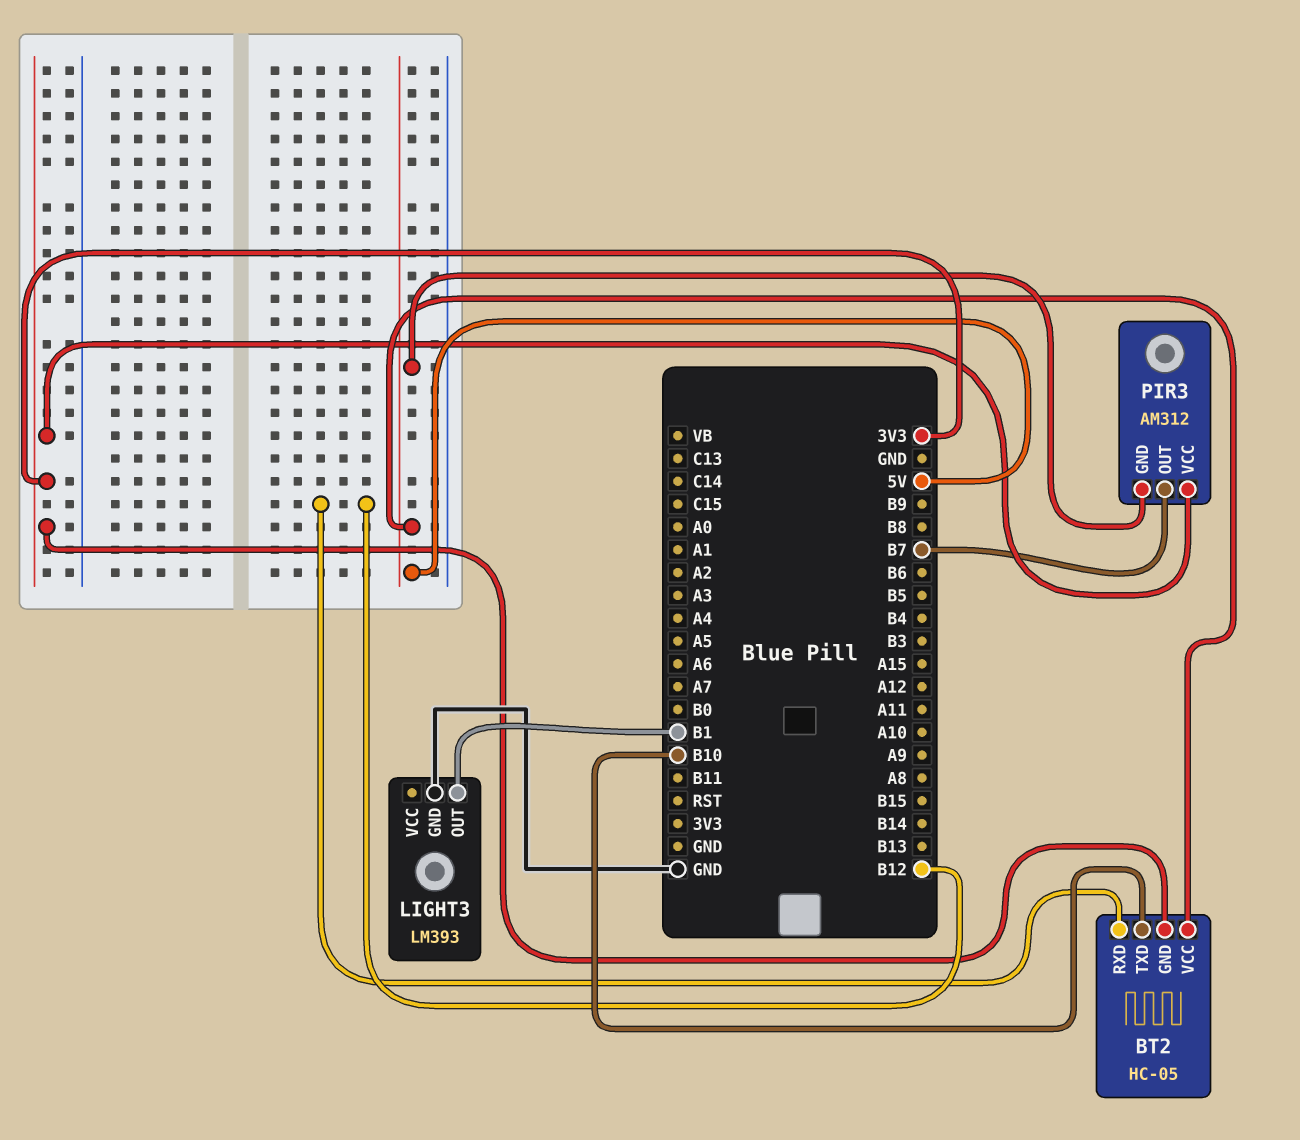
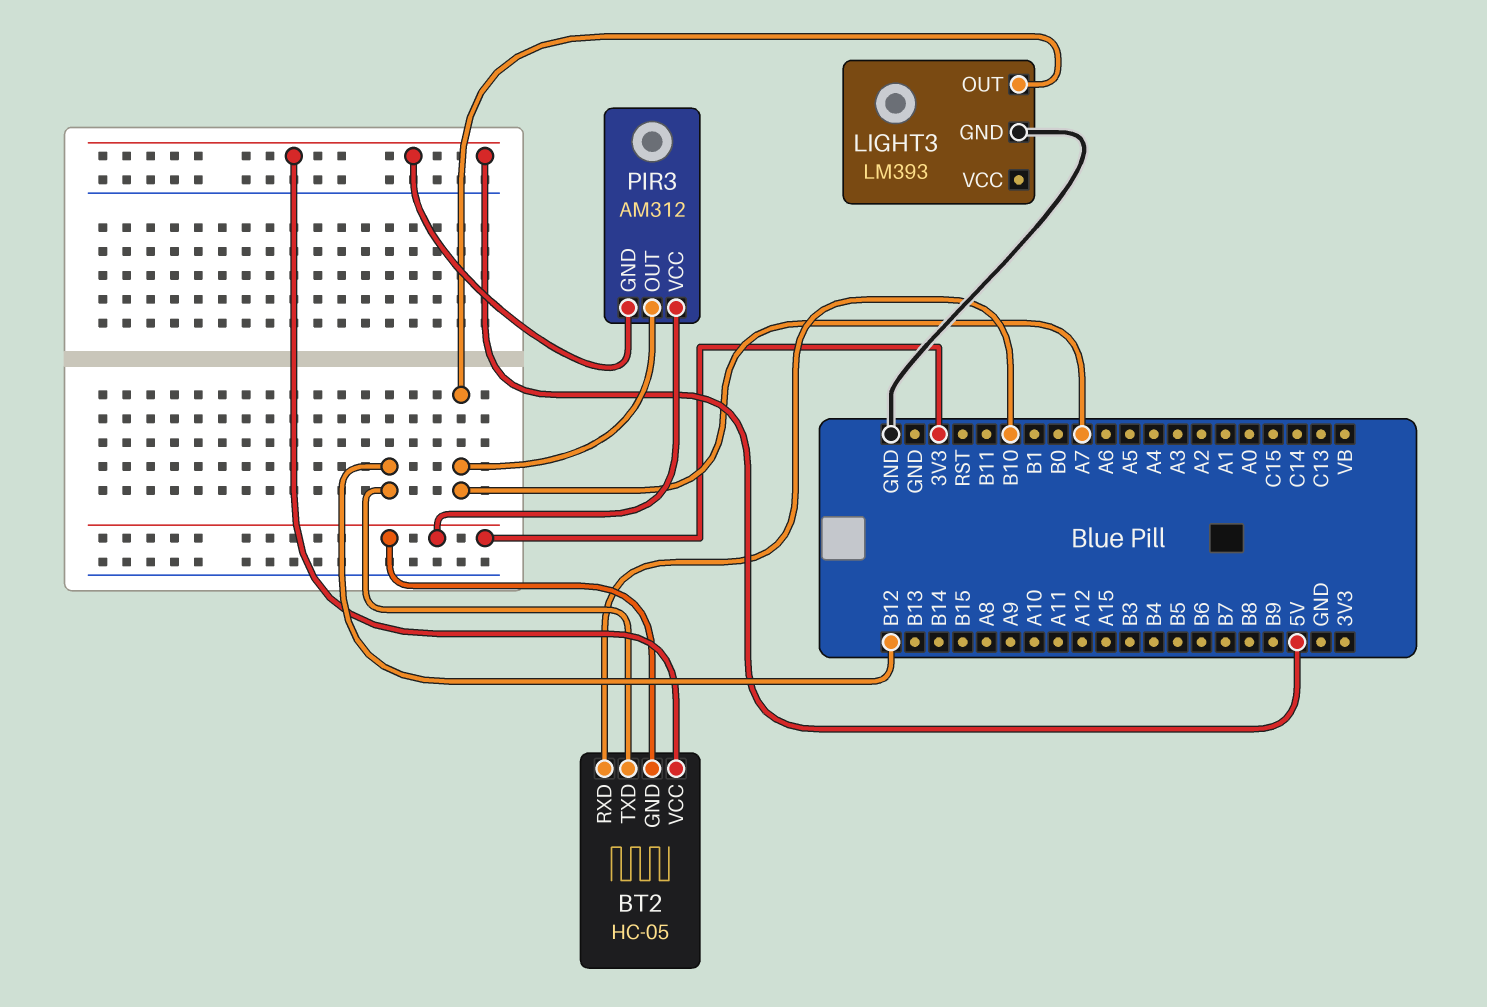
BT2 pin RXD: B12 -> B10
BT2 pin TXD: B10 -> B12
LIGHT3 pin OUT: B1 -> A7
PIR3 pin OUT: B7 -> A7

